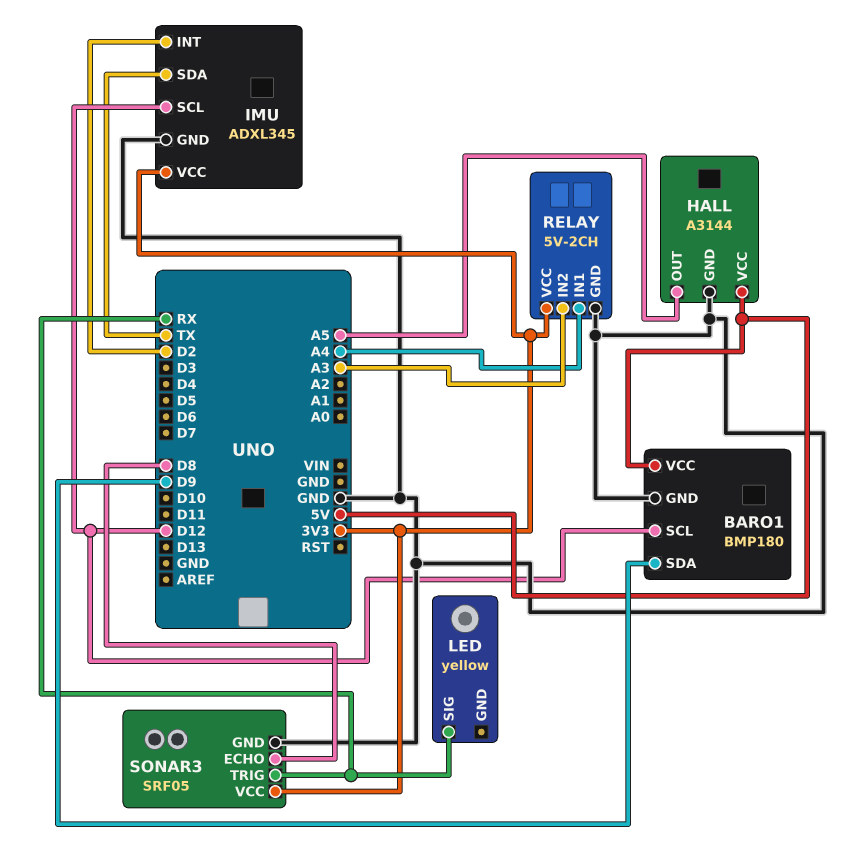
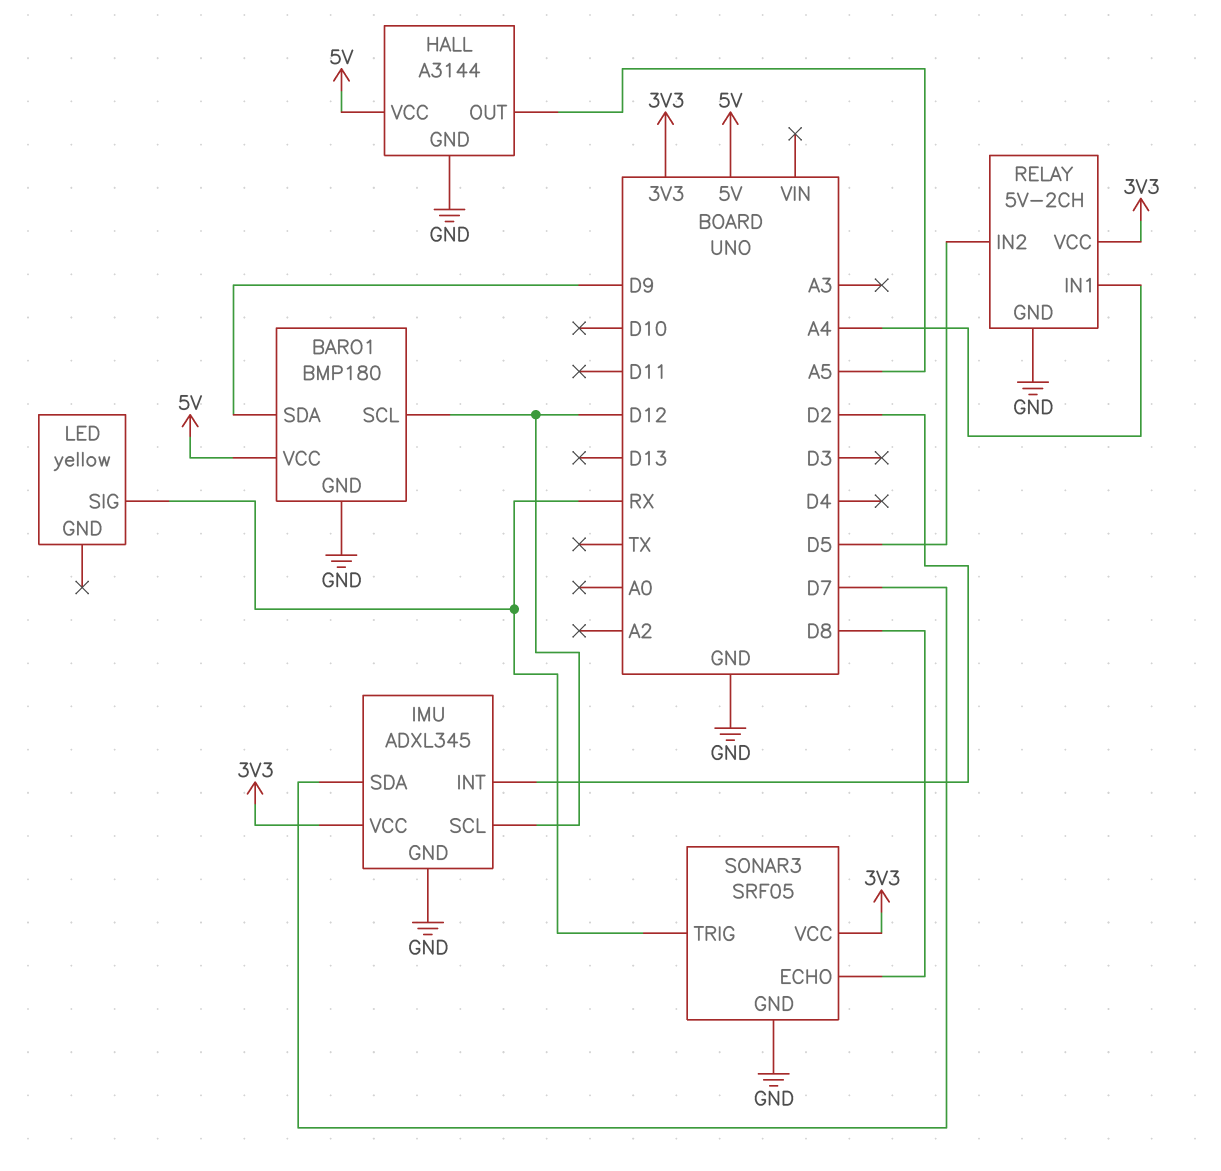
IMU pin SDA: TX -> D7
RELAY pin IN2: A3 -> D5

